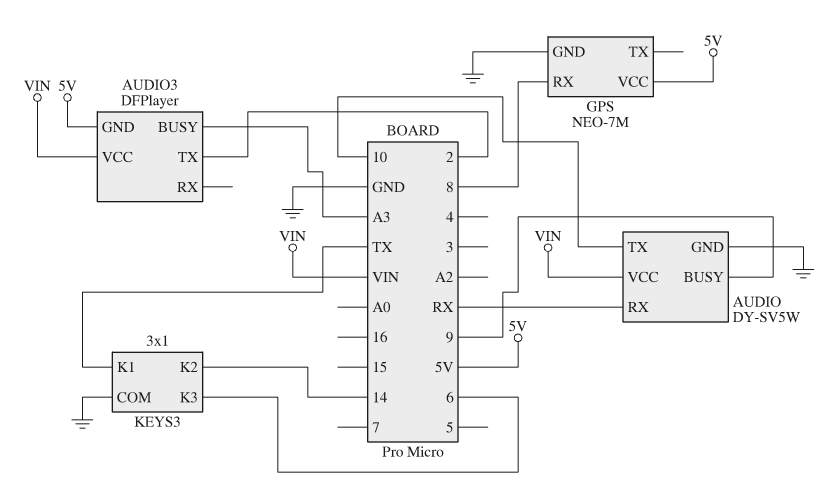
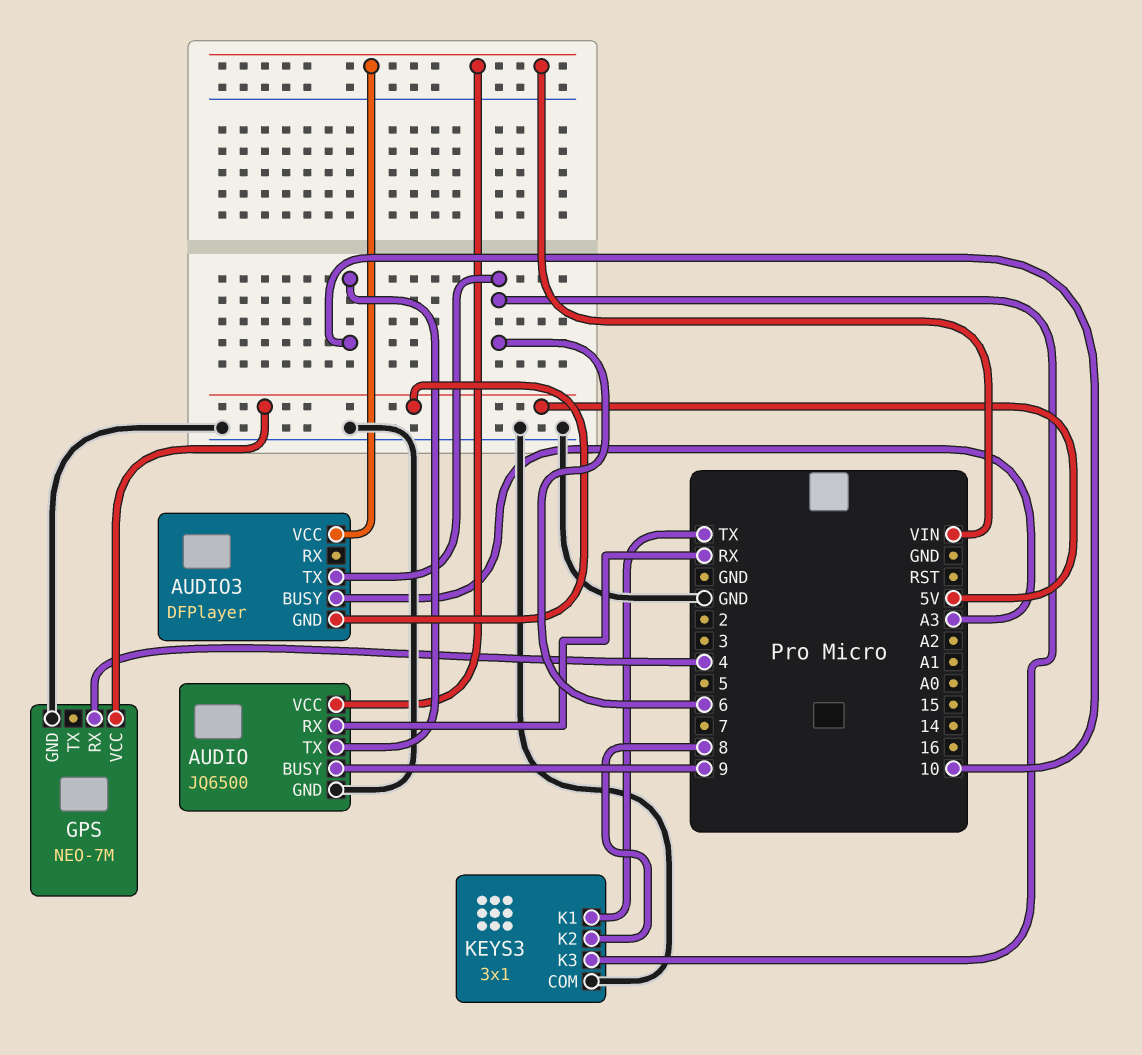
AUDIO: DY-SV5W -> JQ6500
AUDIO3 pin TX: 2 -> 6
GPS pin RX: 8 -> 4
KEYS3 pin K2: 14 -> 8

